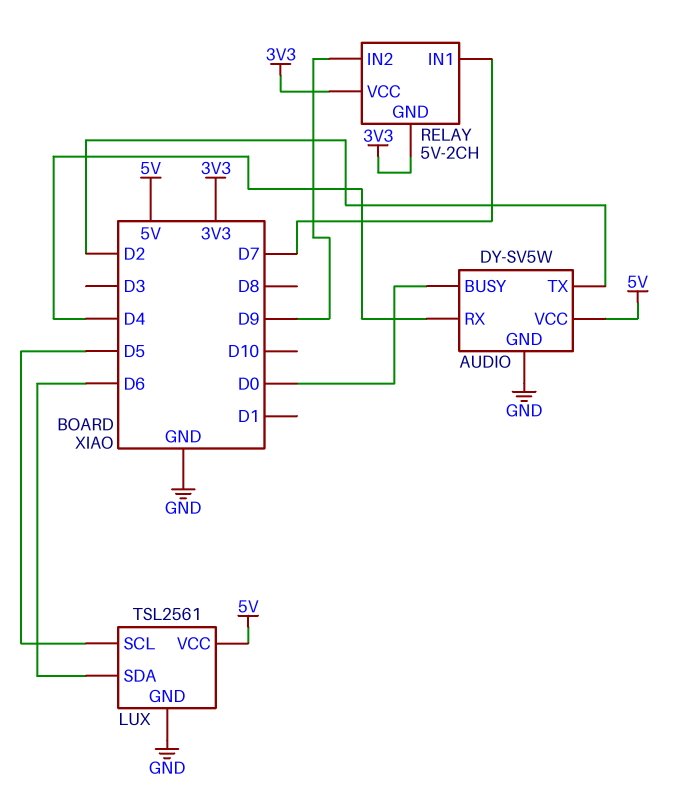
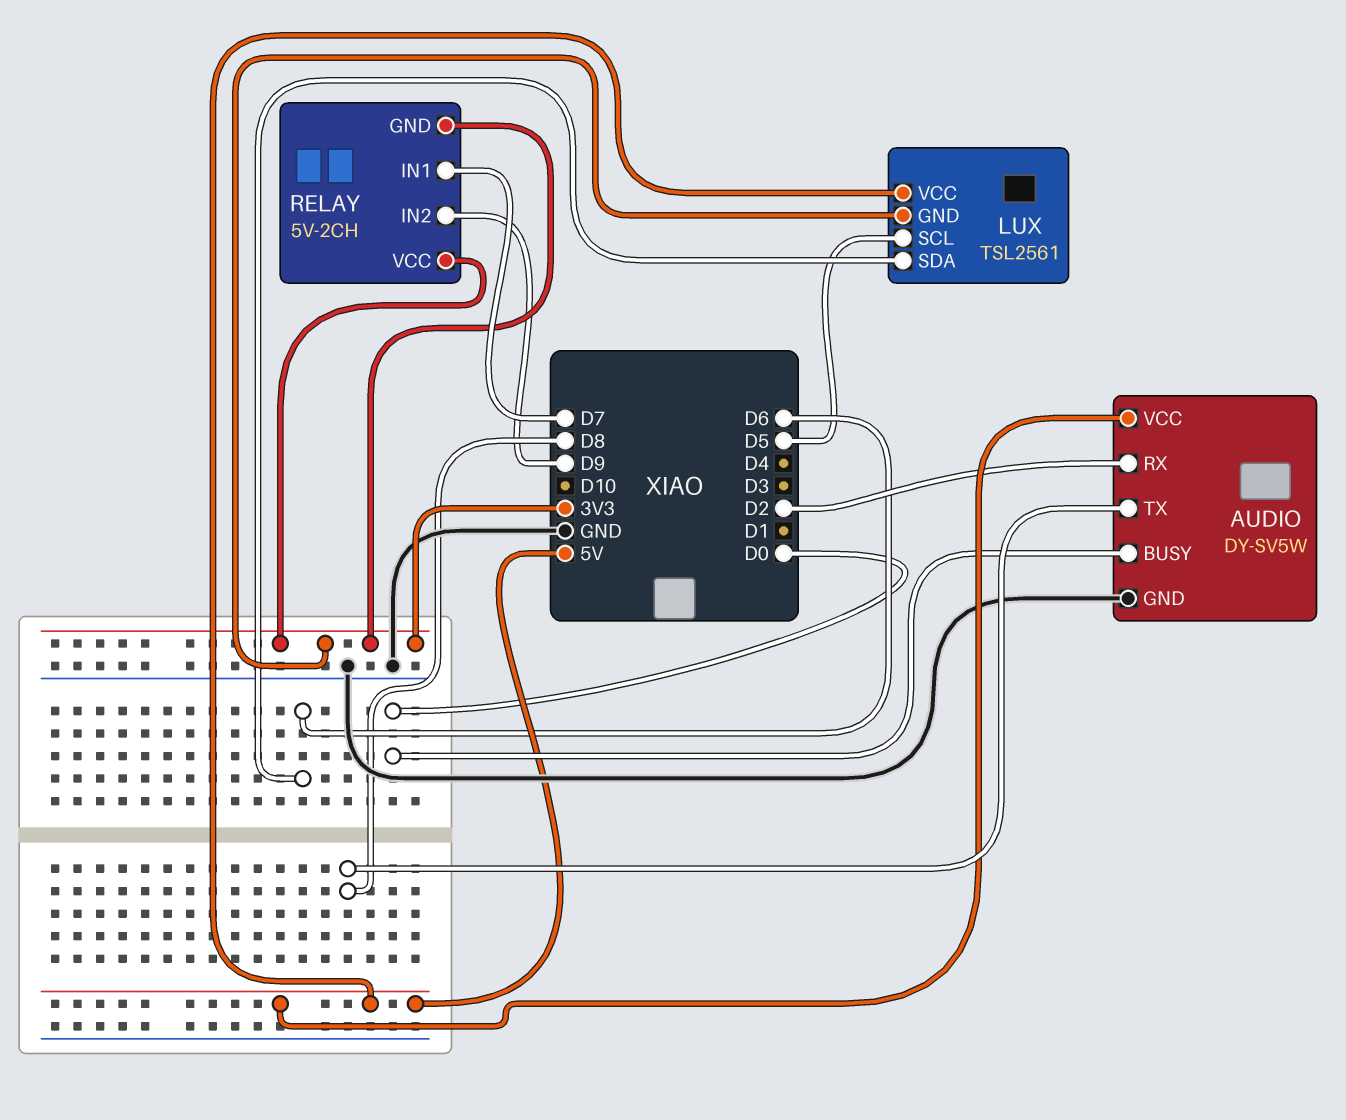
AUDIO pin RX: D4 -> D2
AUDIO pin TX: D2 -> D8
LUX pin GND: GND -> 3V3

